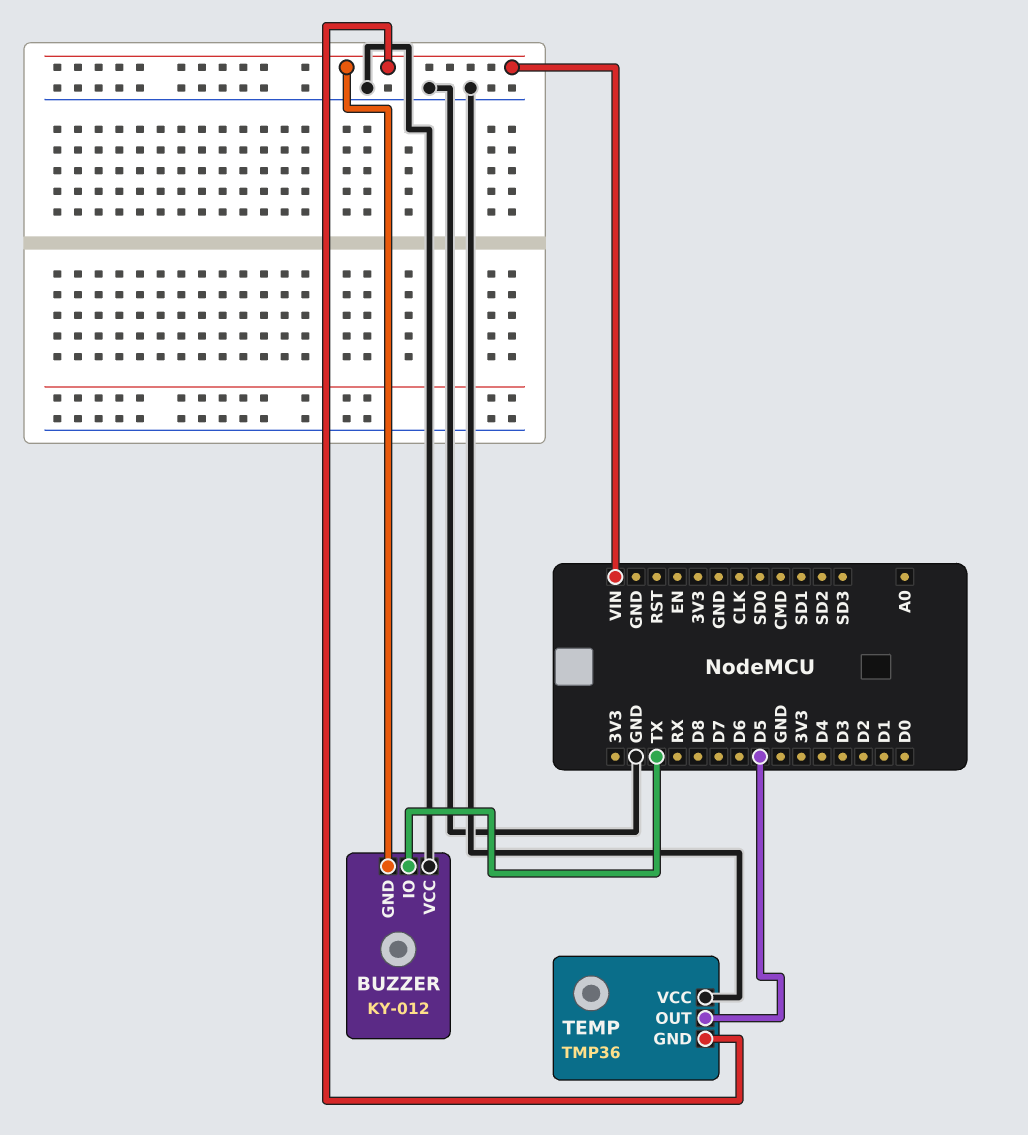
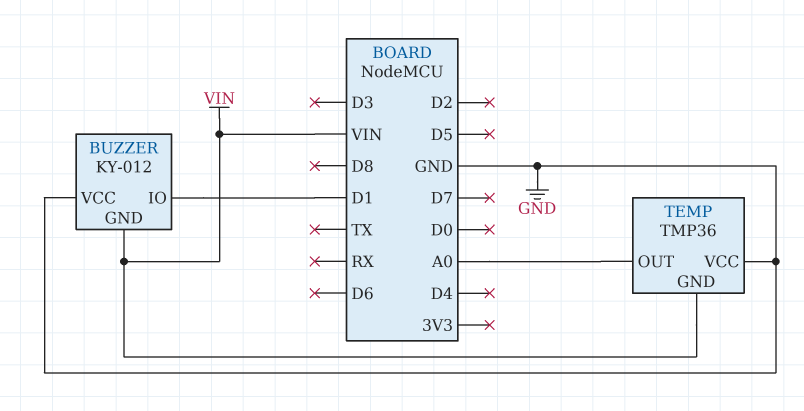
BUZZER pin IO: TX -> D1
TEMP pin OUT: D5 -> A0

